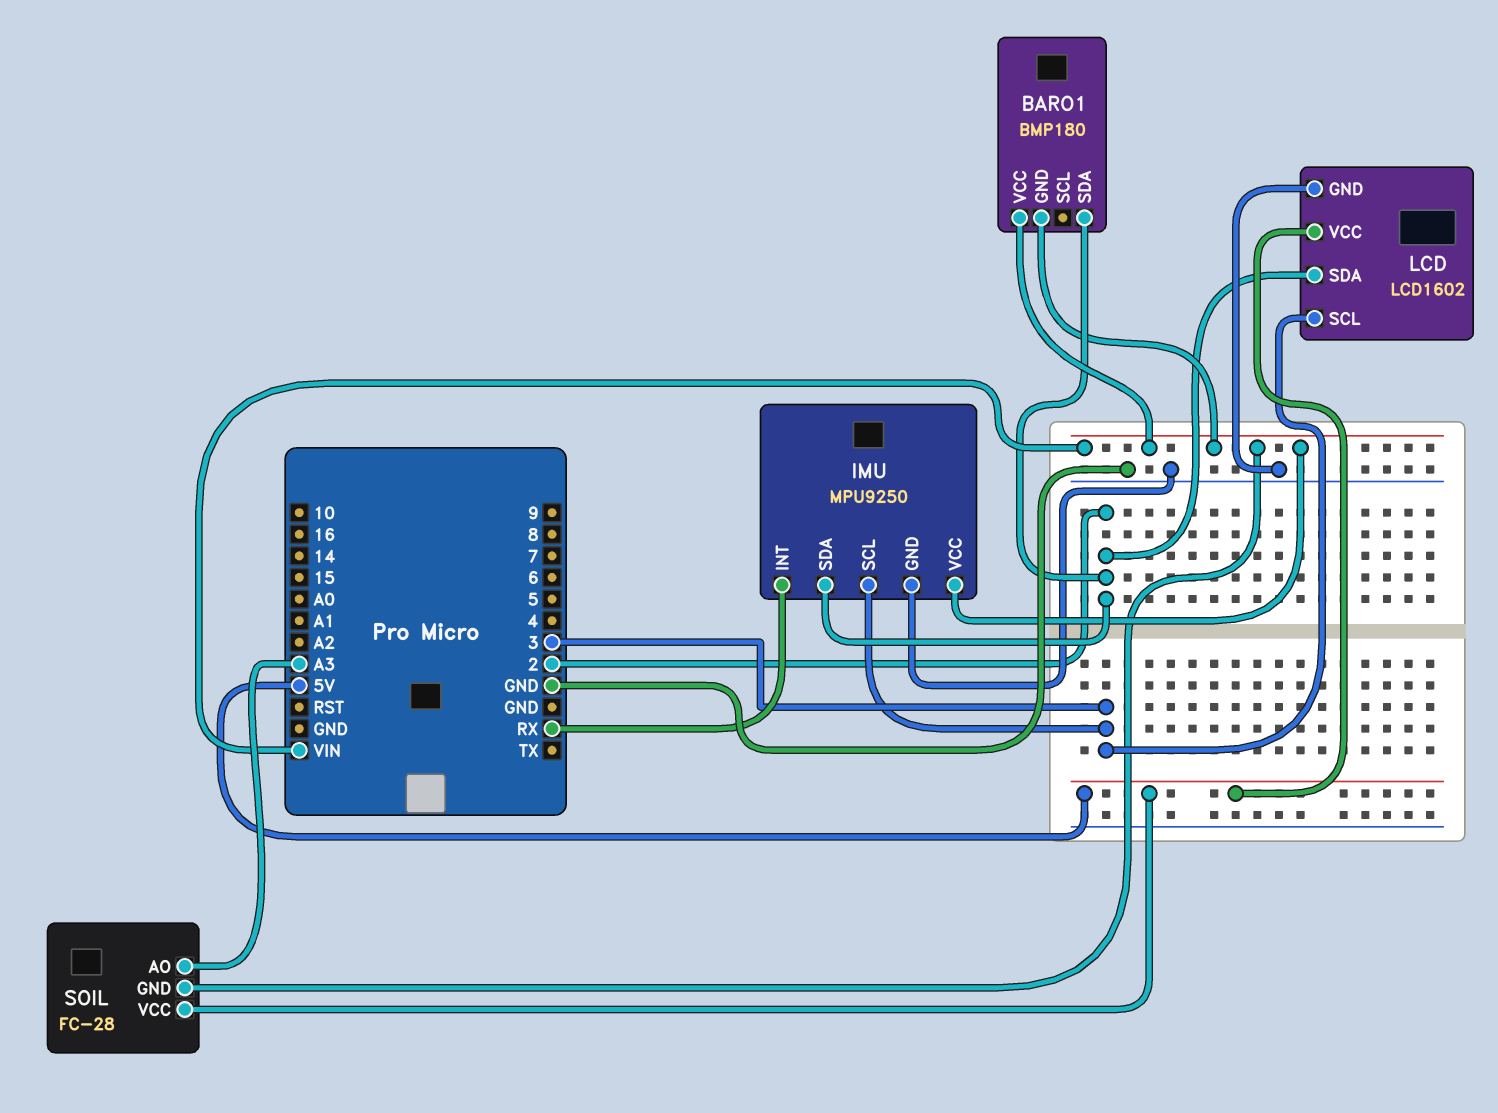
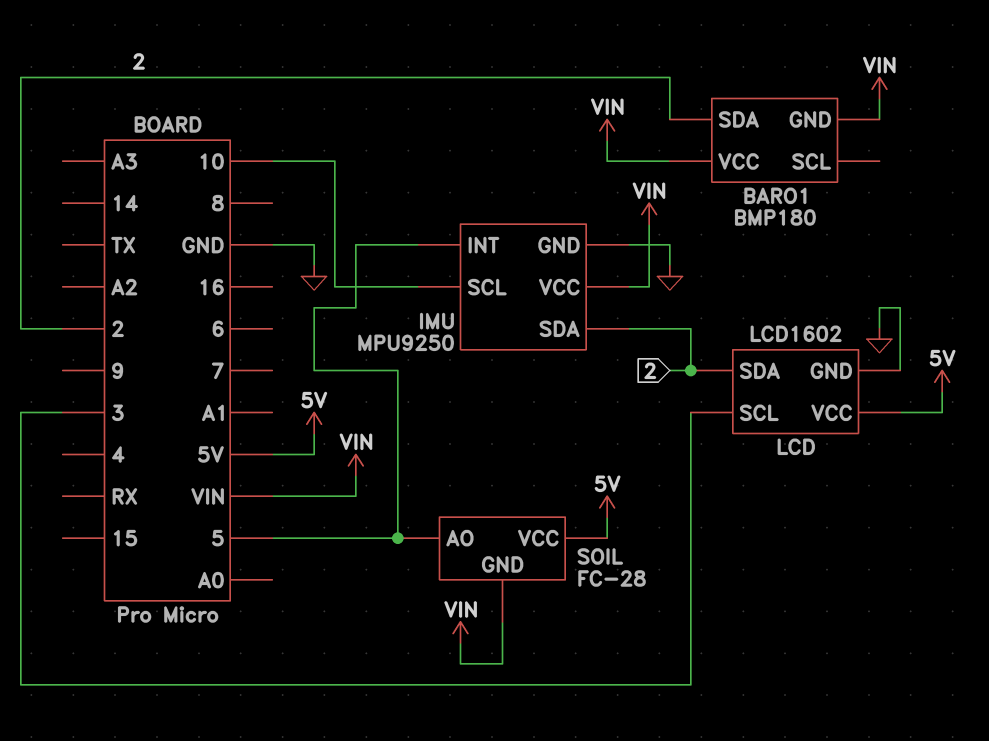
IMU pin INT: RX -> 5
IMU pin SCL: 3 -> 10
SOIL pin AO: A3 -> 5

